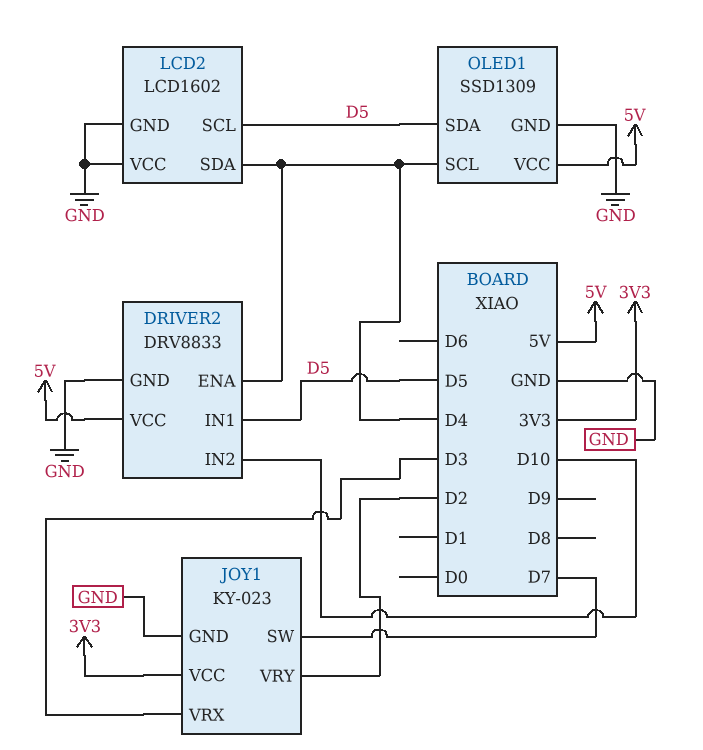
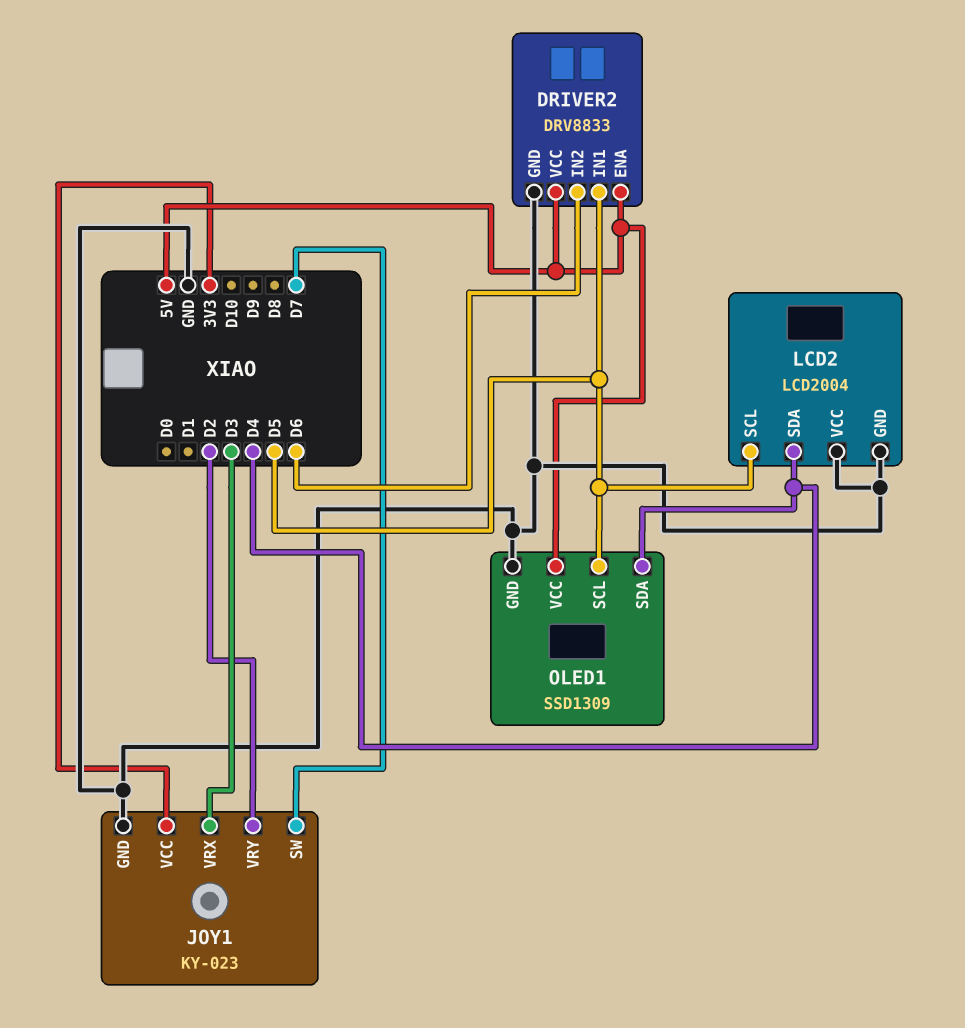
DRIVER2 pin ENA: D4 -> 5V
DRIVER2 pin IN2: D10 -> D6
LCD2: LCD1602 -> LCD2004
OLED1 pin SCL: D4 -> D5
OLED1 pin SDA: D5 -> D4

